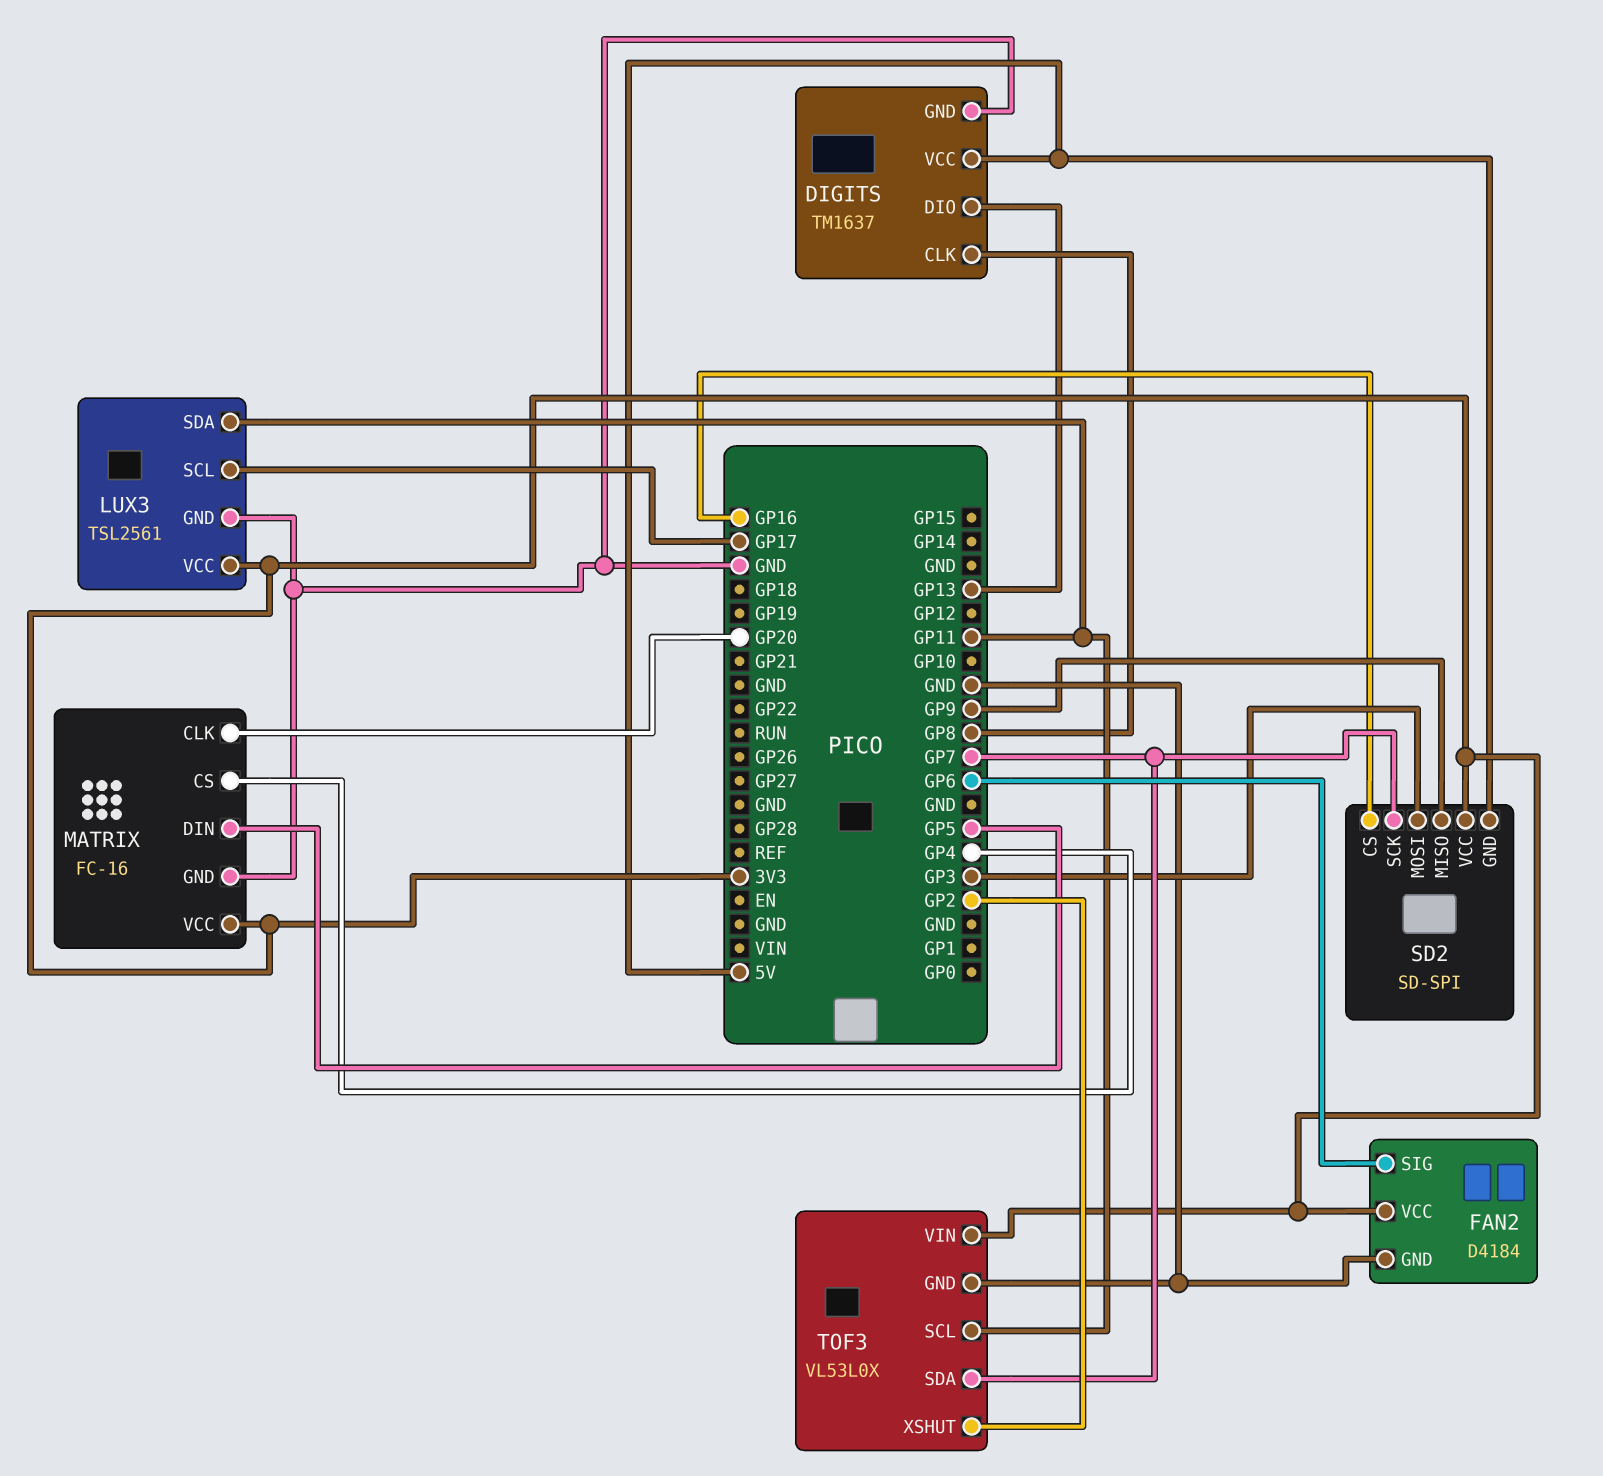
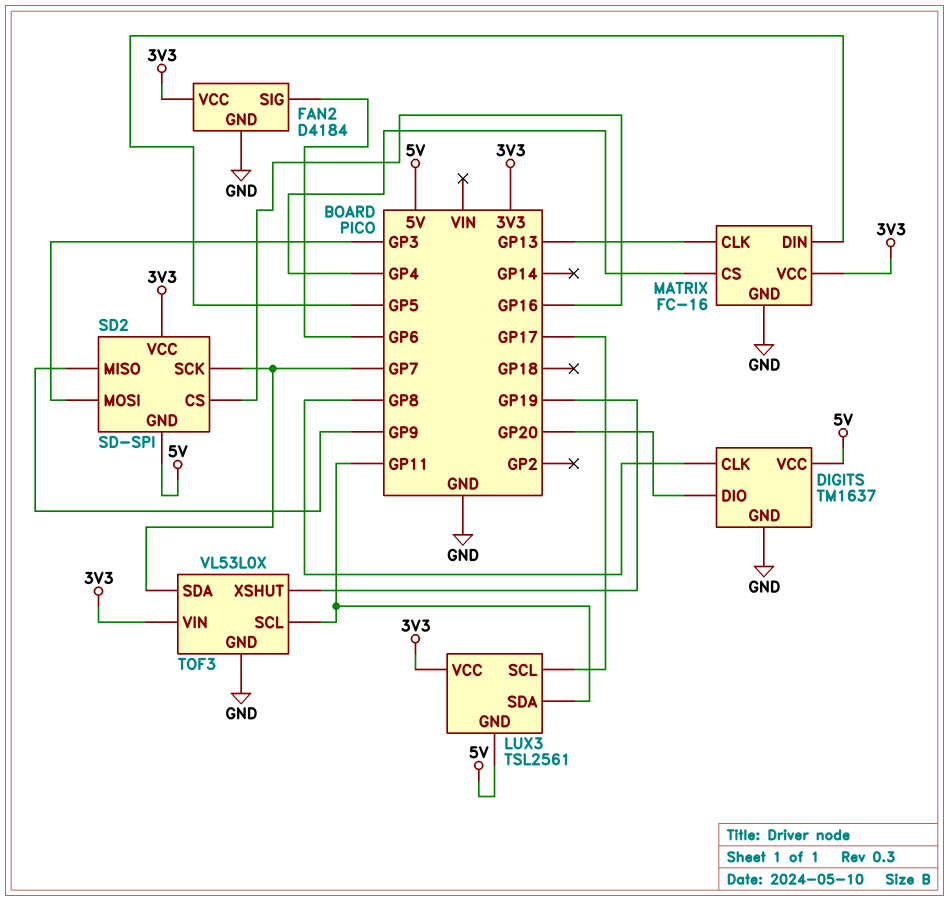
DIGITS pin DIO: GP13 -> GP20
LUX3 pin GND: GND -> 5V
MATRIX pin CLK: GP20 -> GP13
TOF3 pin XSHUT: GP2 -> GP19

